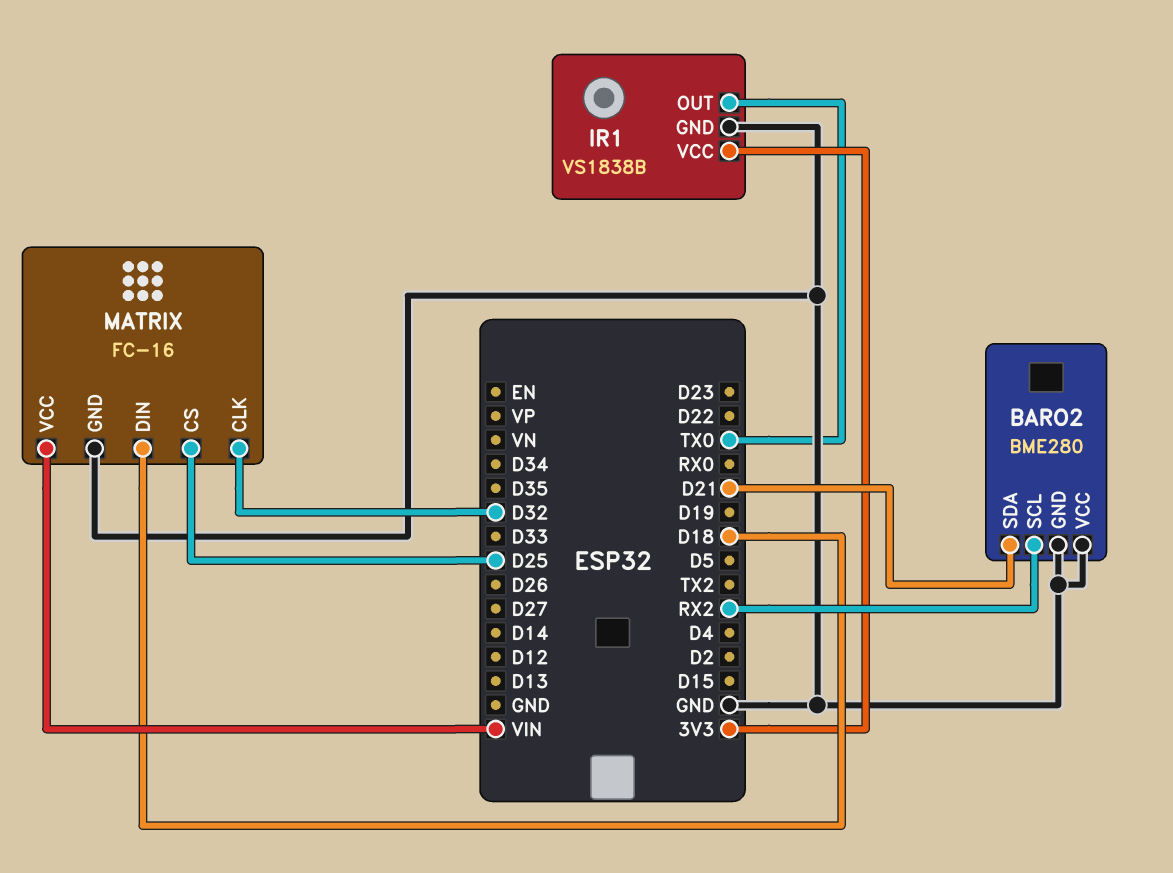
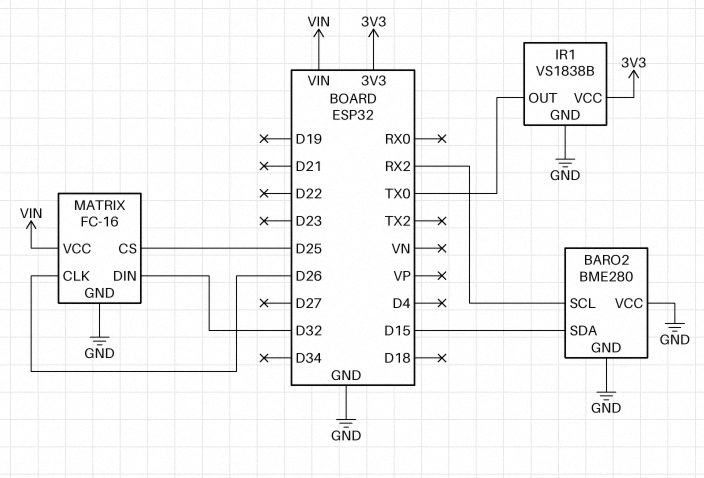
BARO2 pin SDA: D21 -> D15
MATRIX pin CLK: D32 -> D26
MATRIX pin DIN: D18 -> D32

